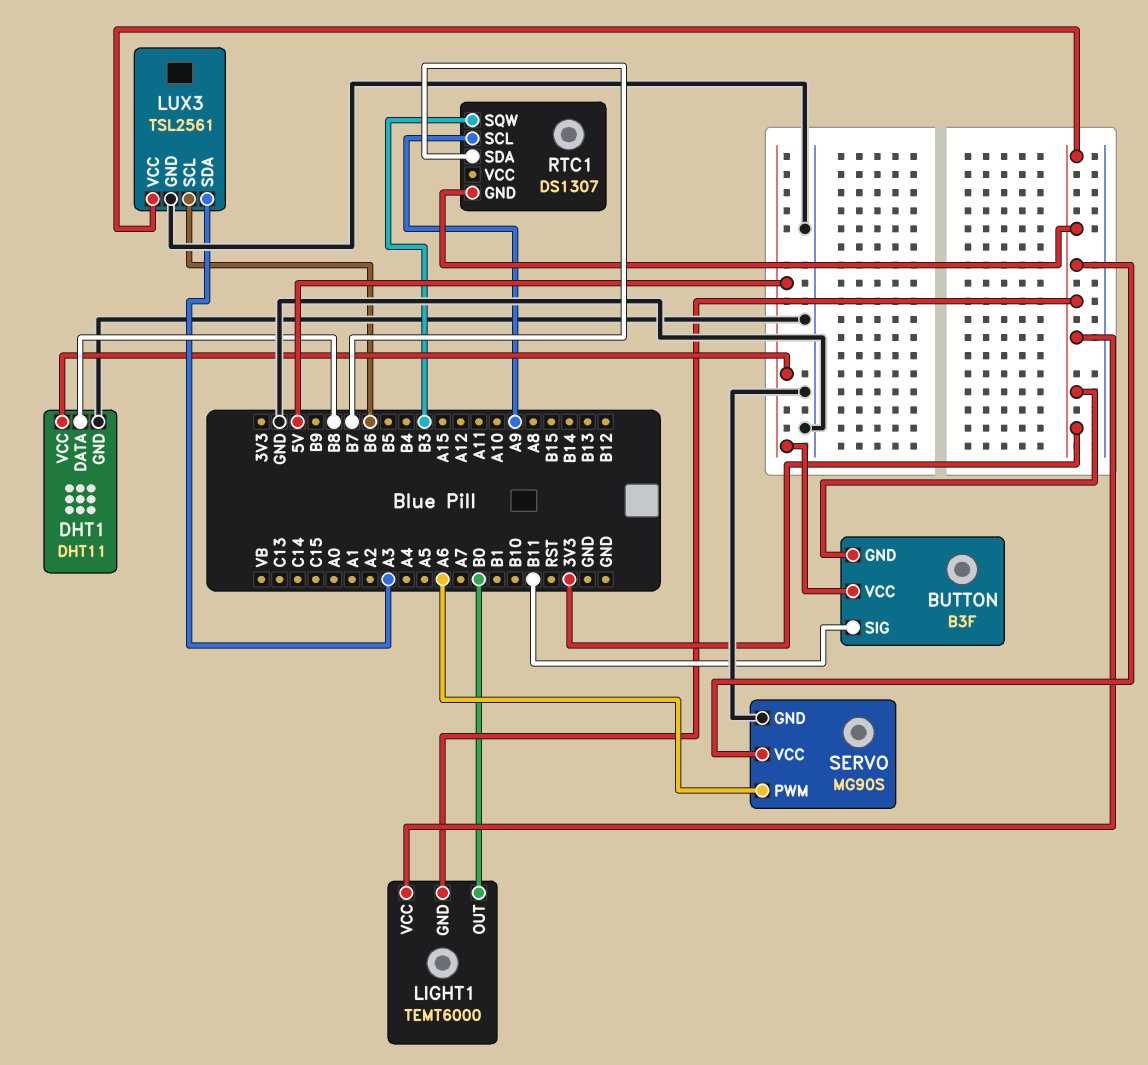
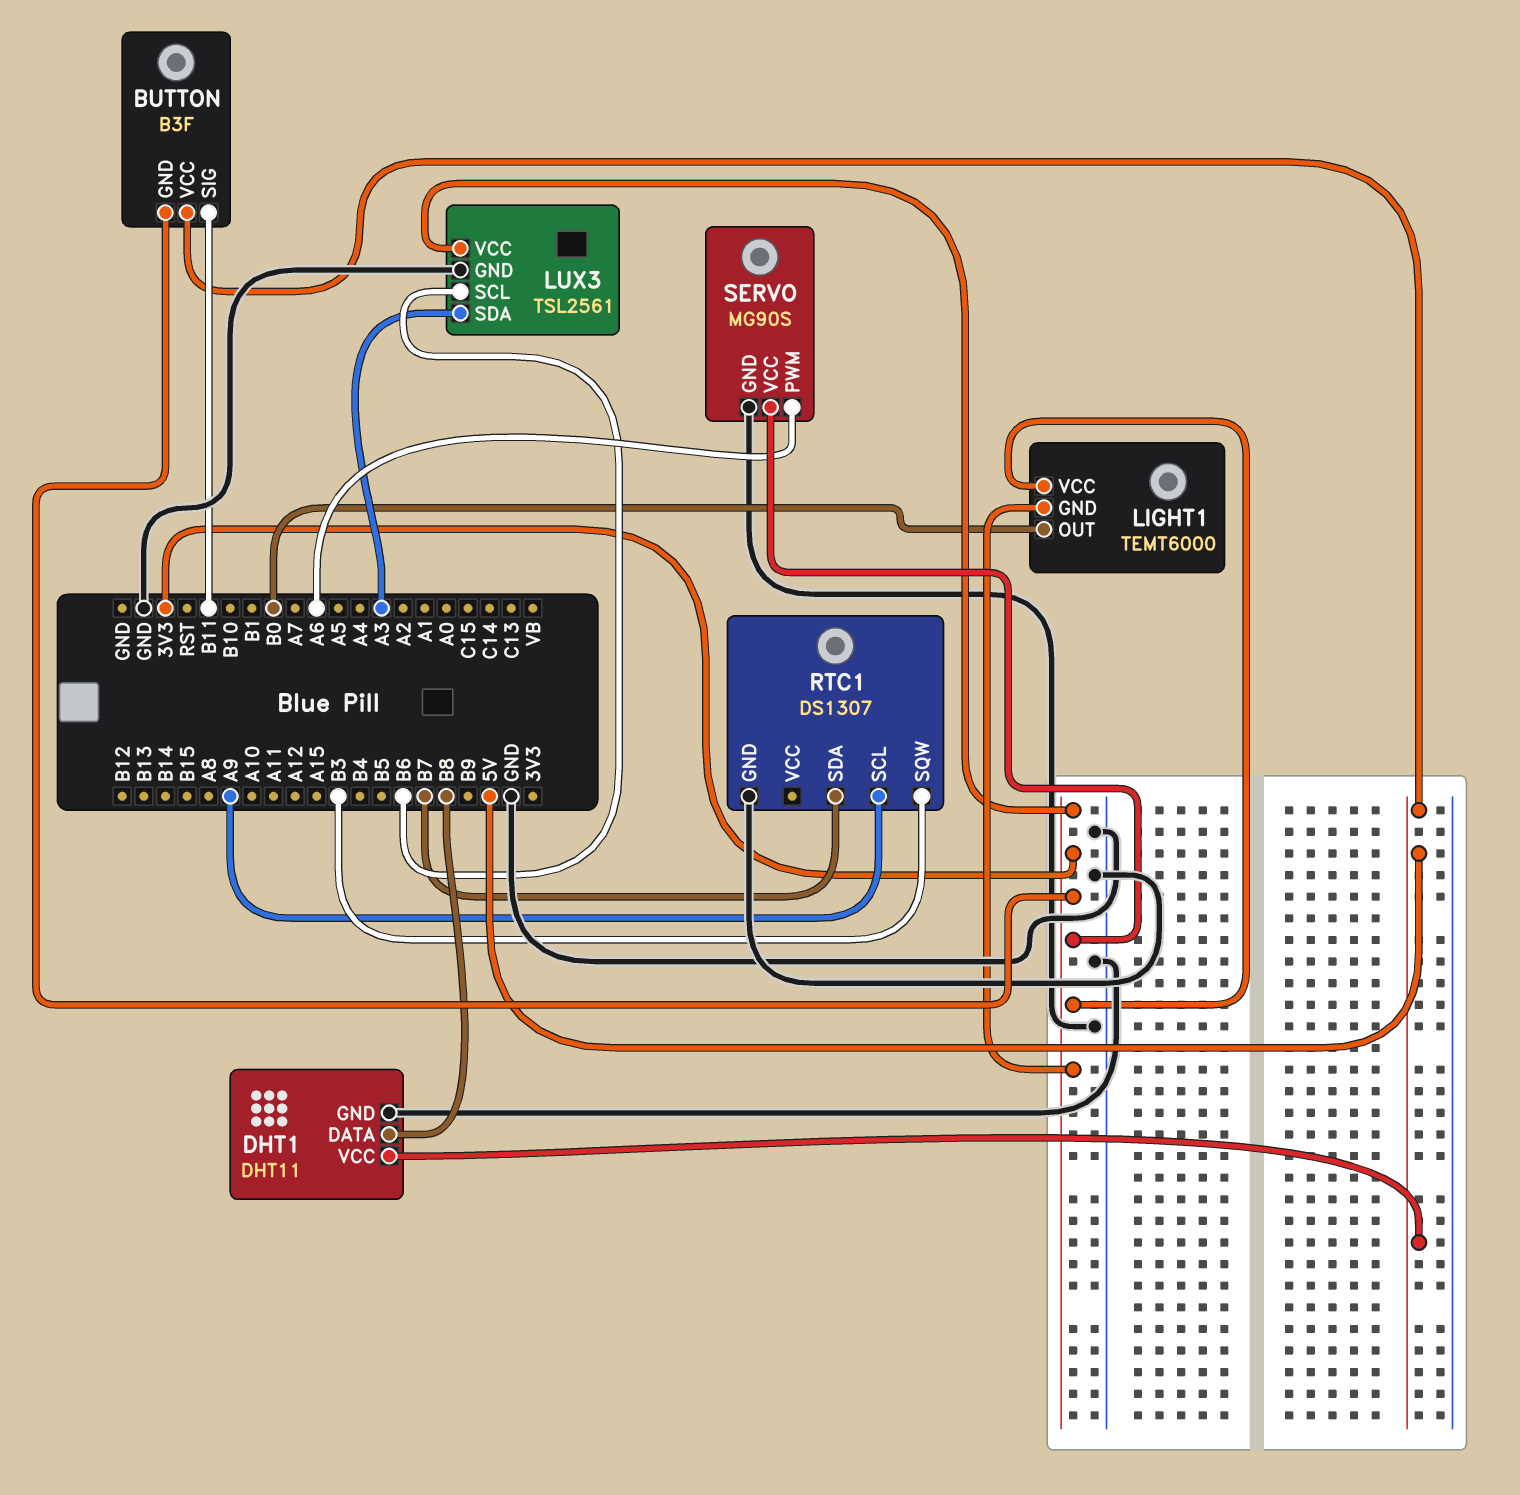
RTC1 pin GND: 3V3 -> GND

